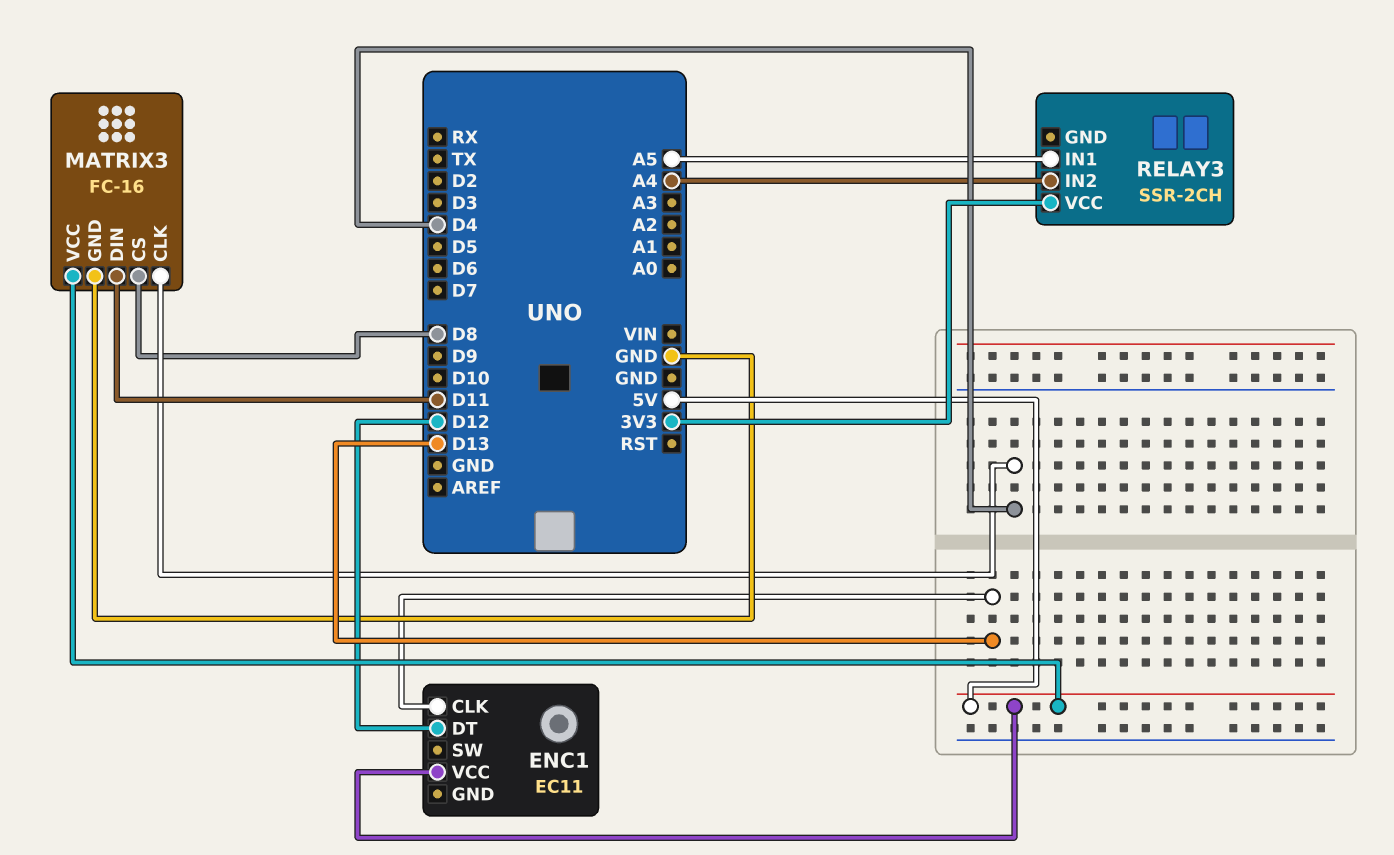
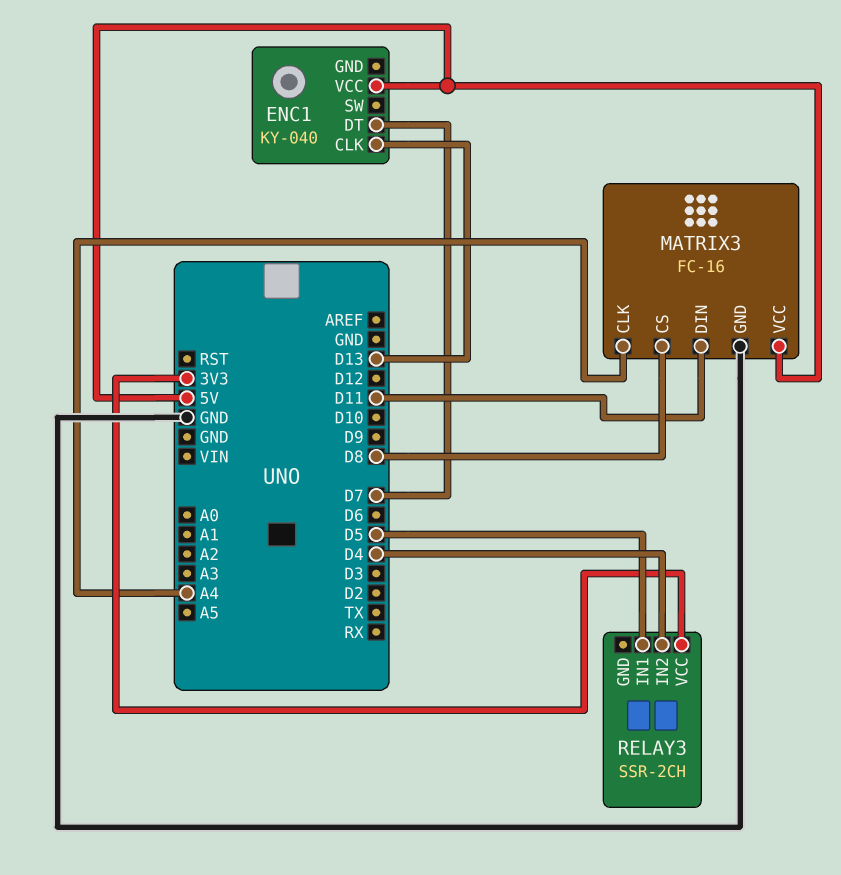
ENC1: EC11 -> KY-040
ENC1 pin DT: D12 -> D7
MATRIX3 pin CLK: D4 -> A4
RELAY3 pin IN1: A5 -> D5
RELAY3 pin IN2: A4 -> D4

